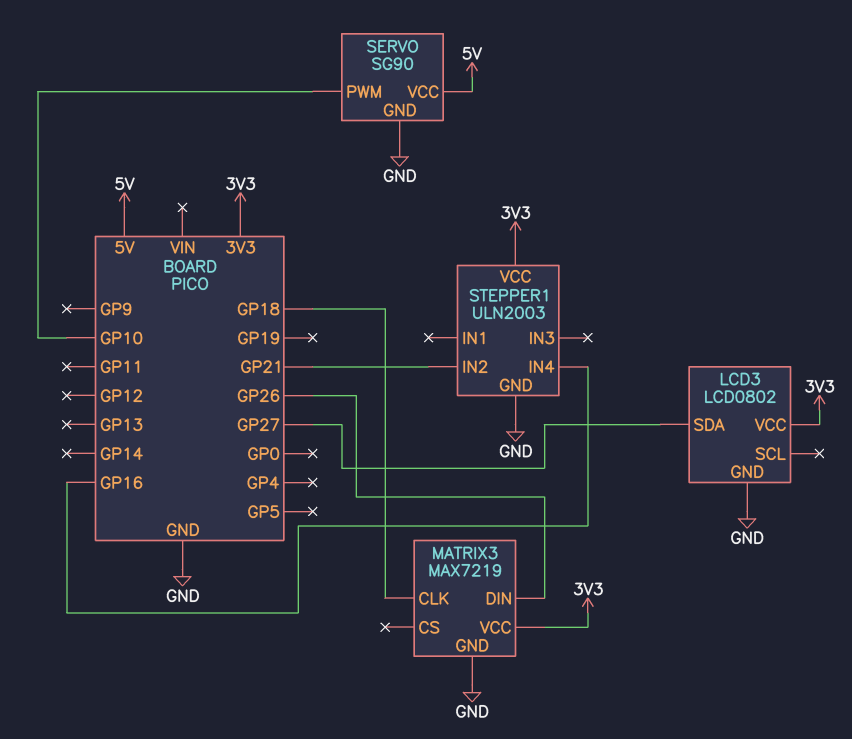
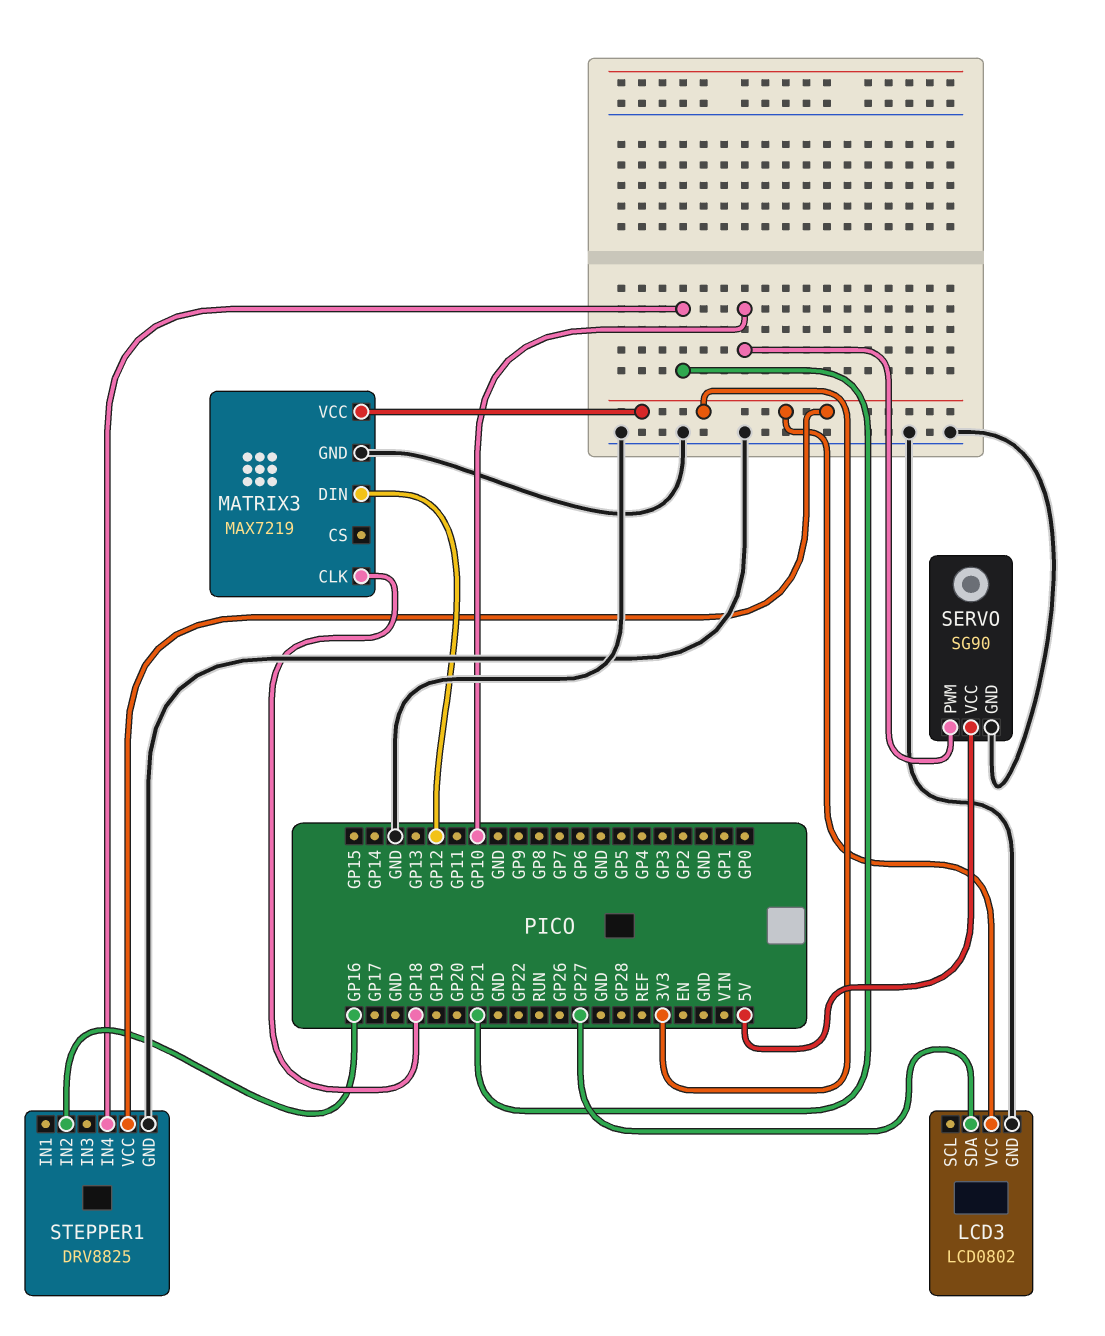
MATRIX3 pin DIN: GP26 -> GP12
STEPPER1: ULN2003 -> DRV8825
STEPPER1 pin IN2: GP21 -> GP16
STEPPER1 pin IN4: GP16 -> GP21

